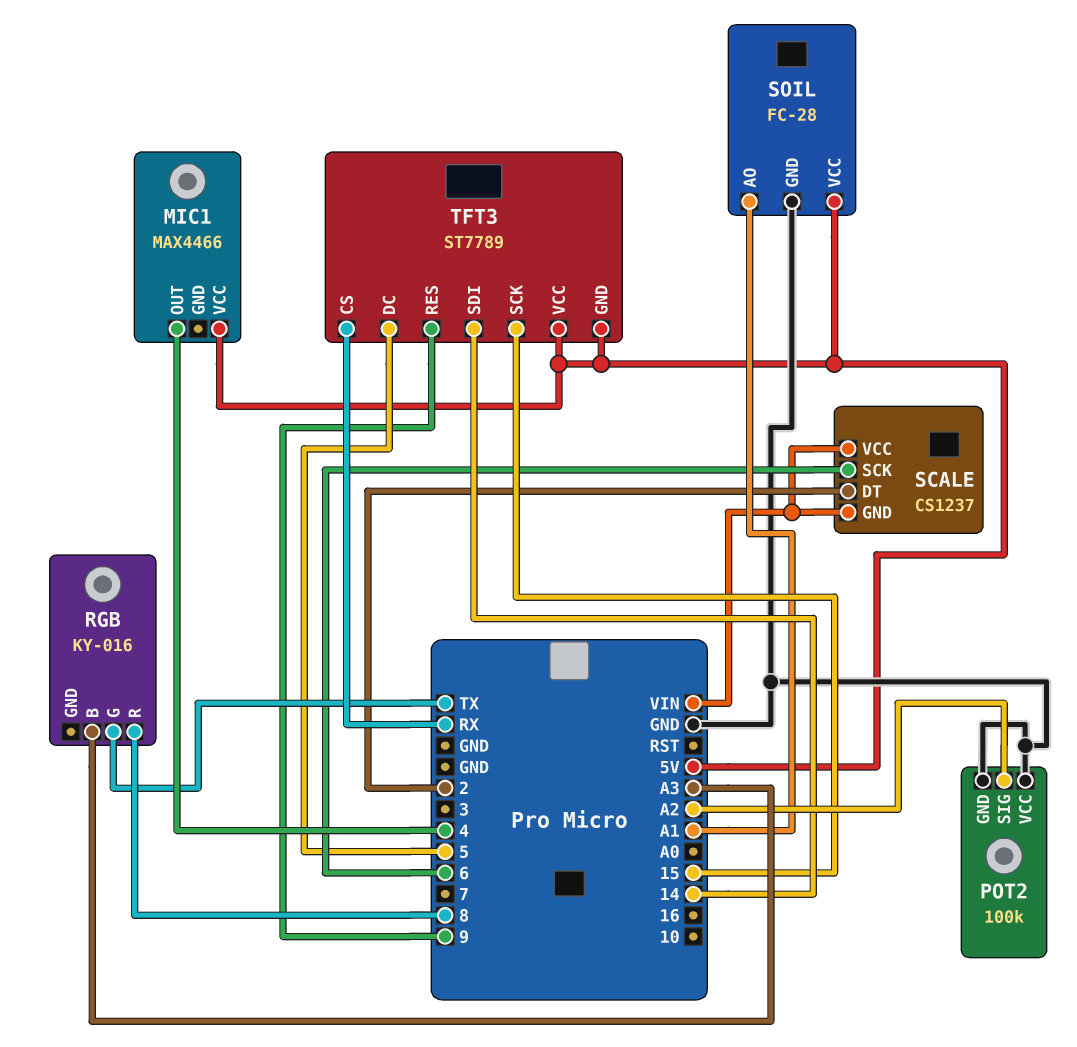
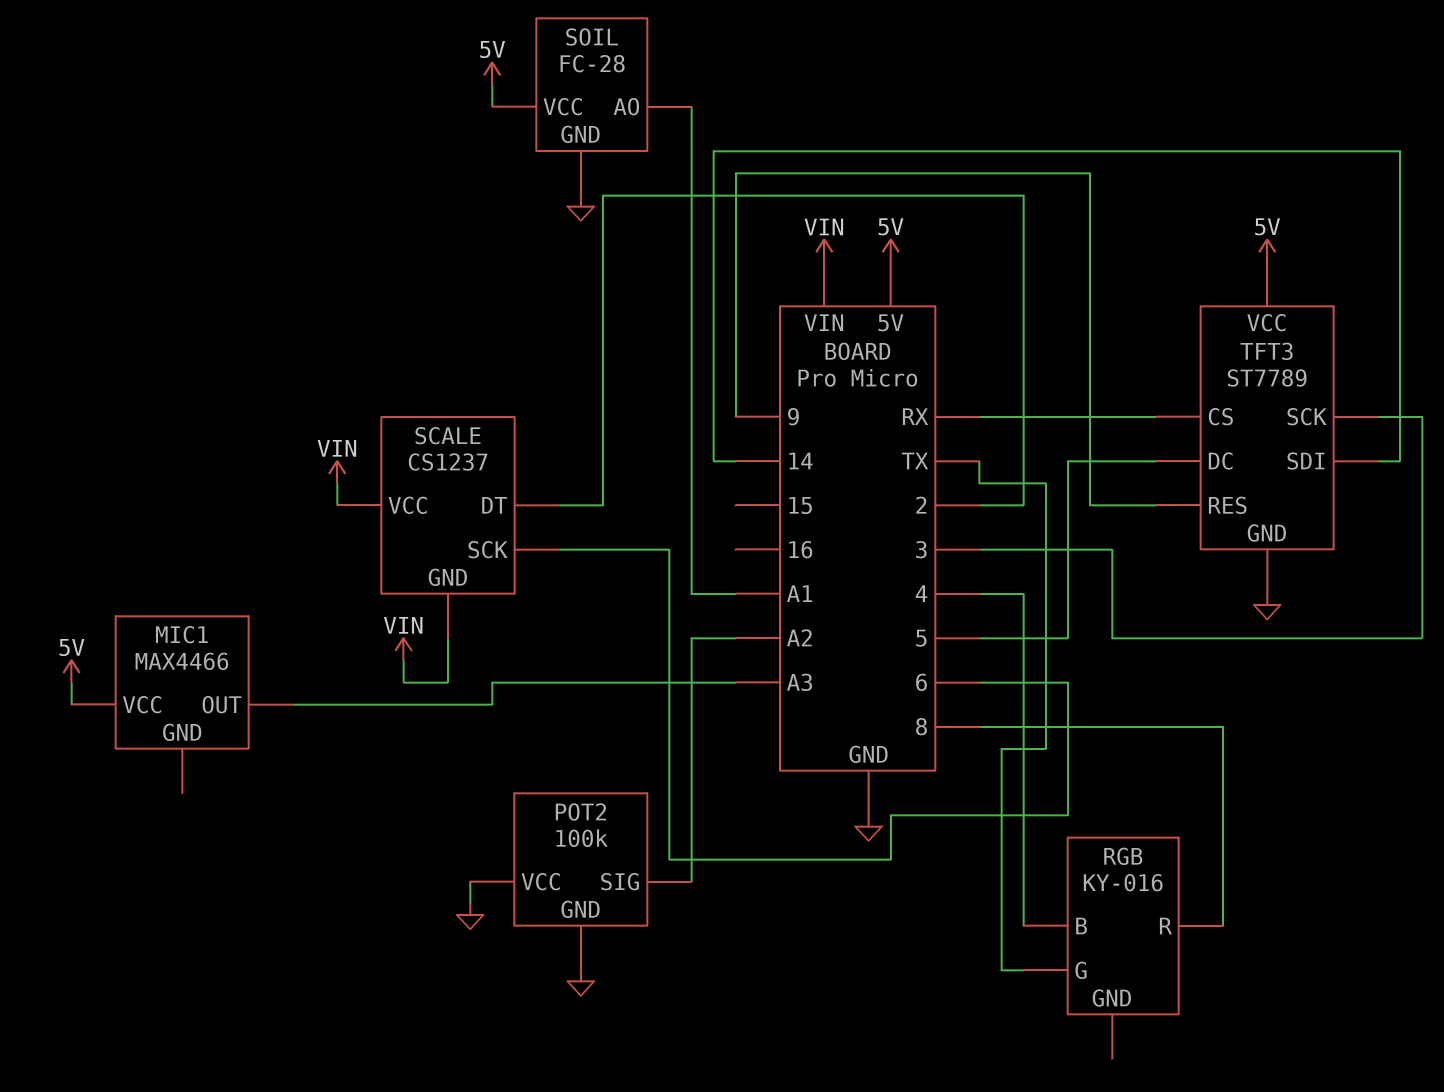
MIC1 pin OUT: 4 -> A3
RGB pin B: A3 -> 4
TFT3 pin GND: 5V -> GND
TFT3 pin SCK: 15 -> 3

